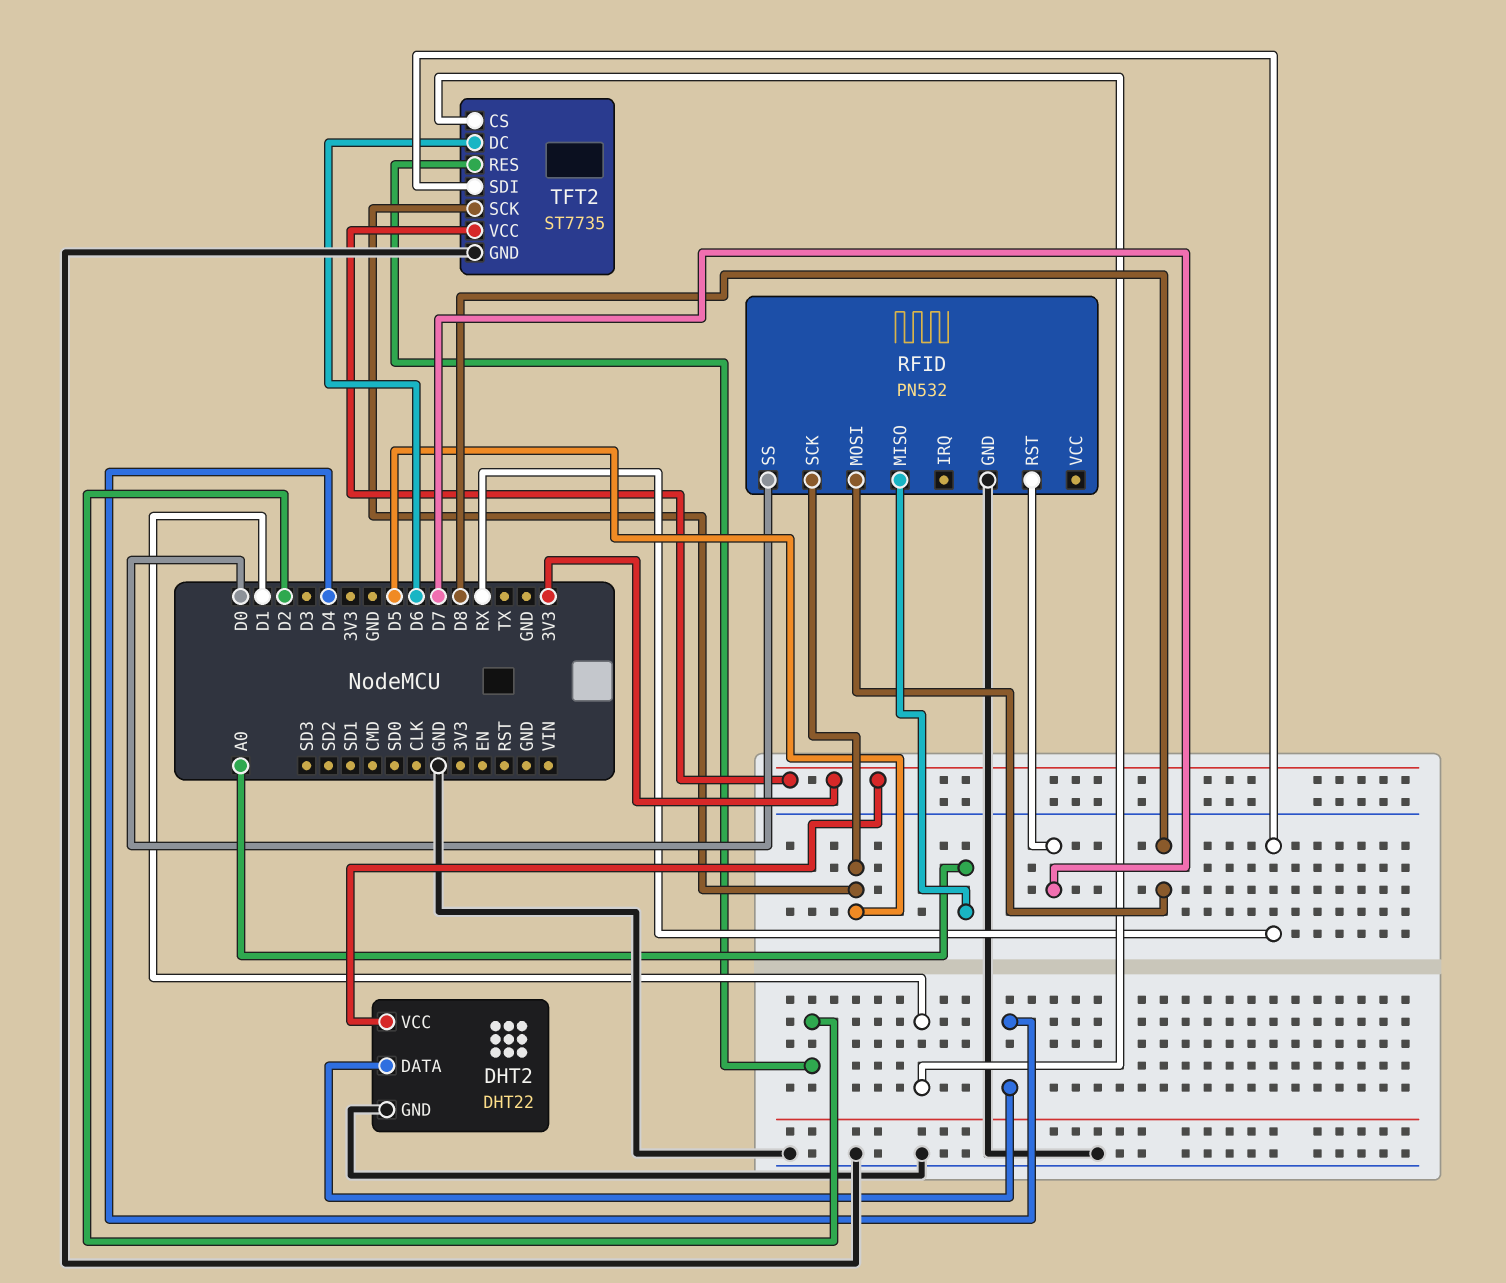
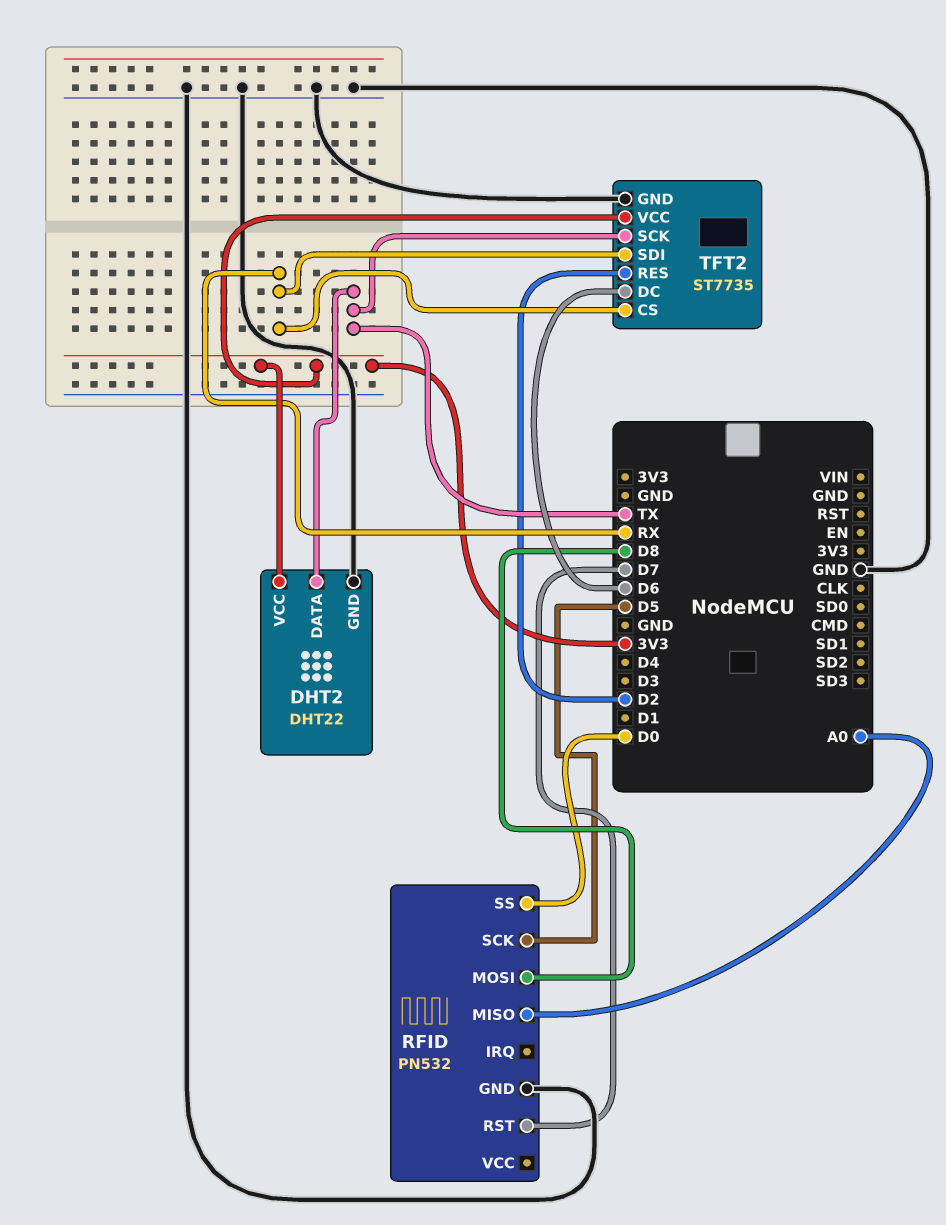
DHT2 pin DATA: D4 -> TX
TFT2 pin CS: D1 -> RX
TFT2 pin SCK: D5 -> TX

